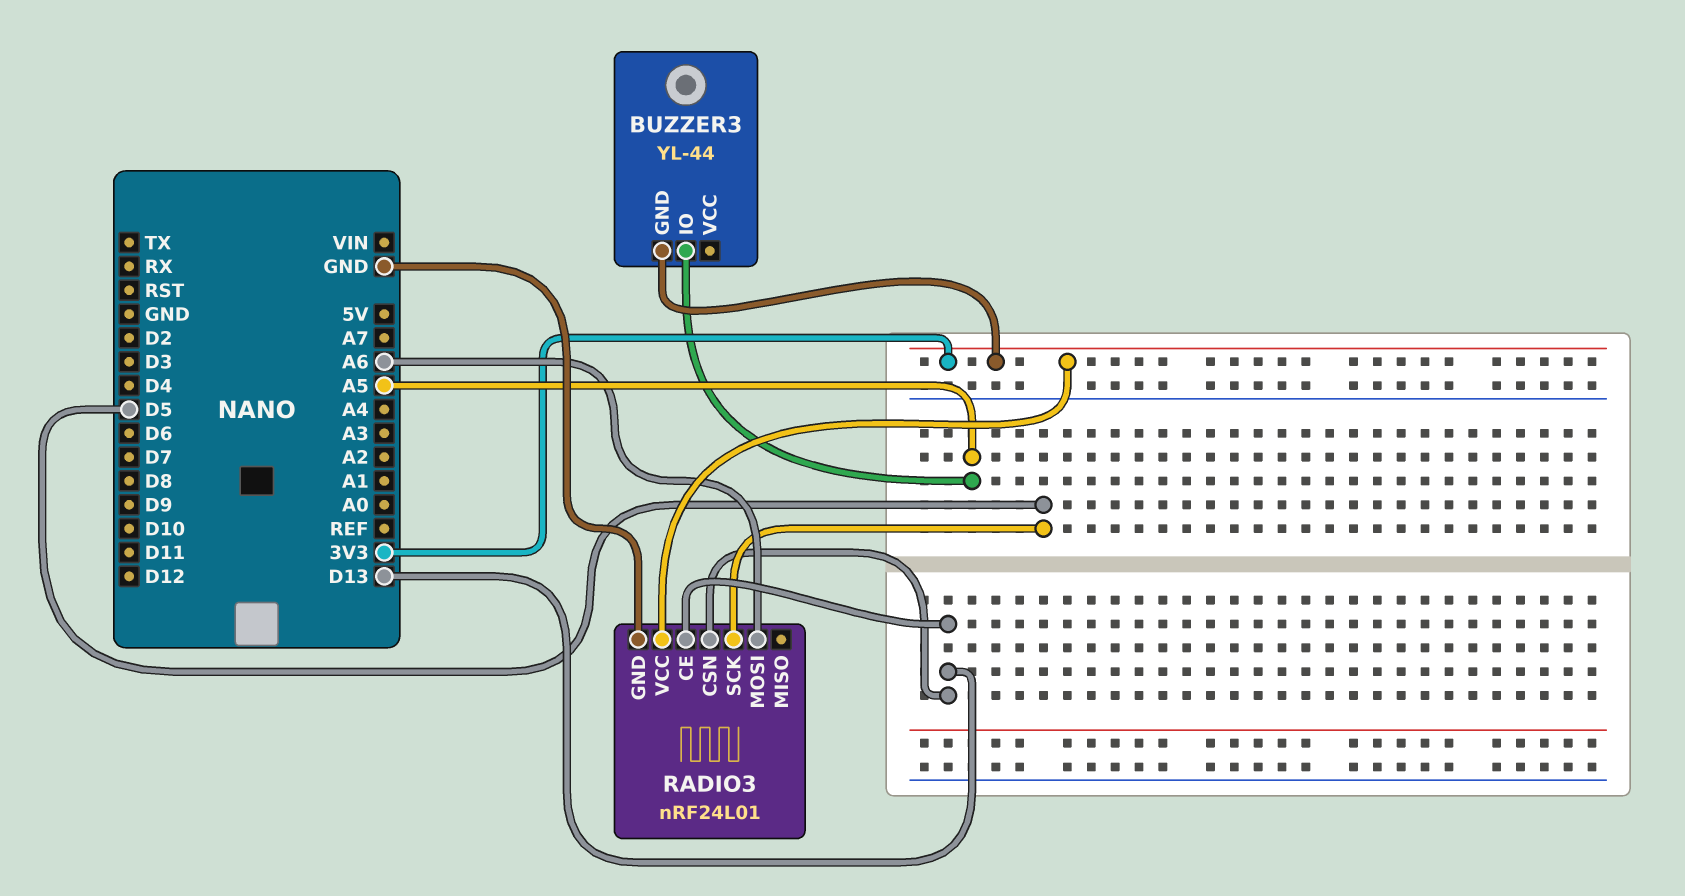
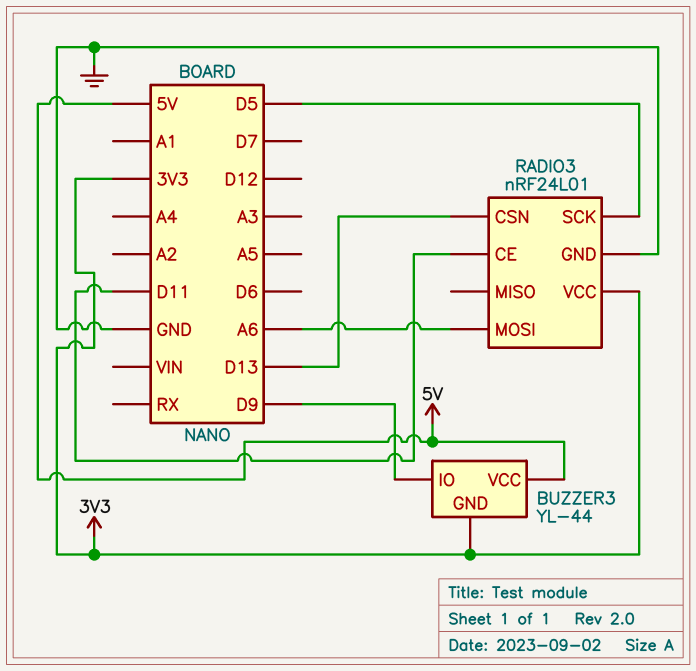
BUZZER3 pin IO: A5 -> D9
BUZZER3 pin VCC: none -> 5V
RADIO3 pin CE: D13 -> D11

